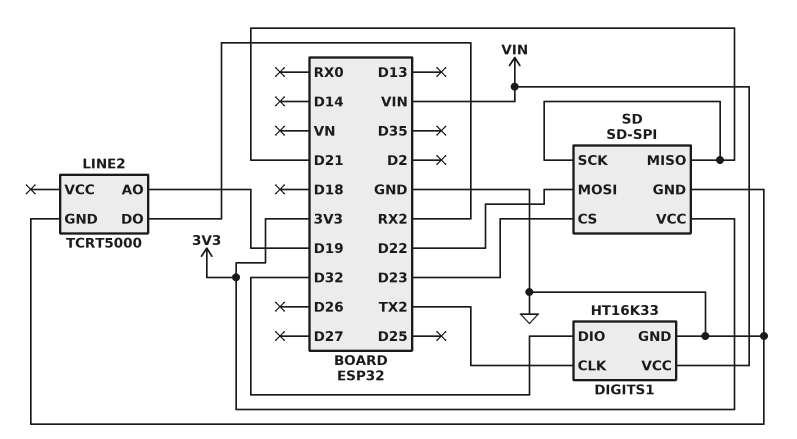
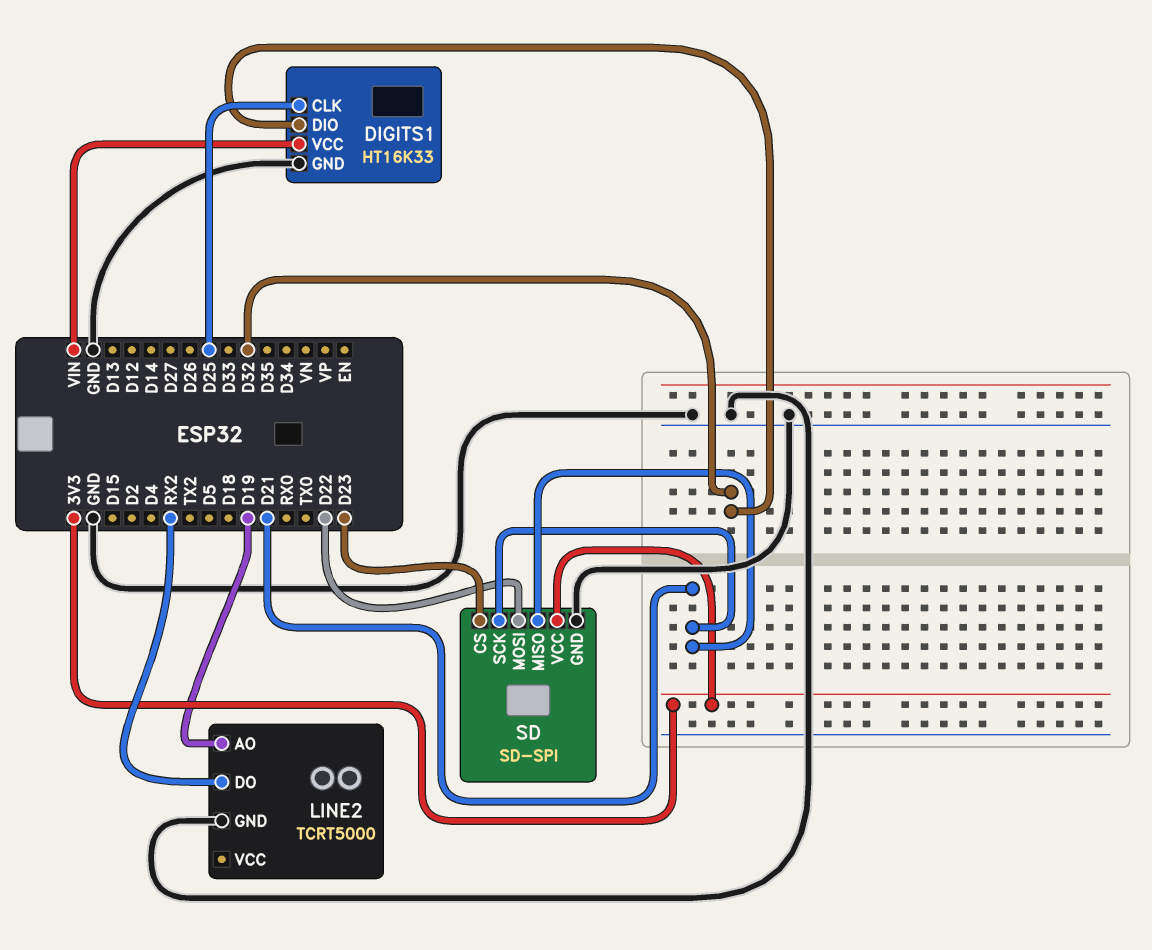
DIGITS1 pin CLK: TX2 -> D25

